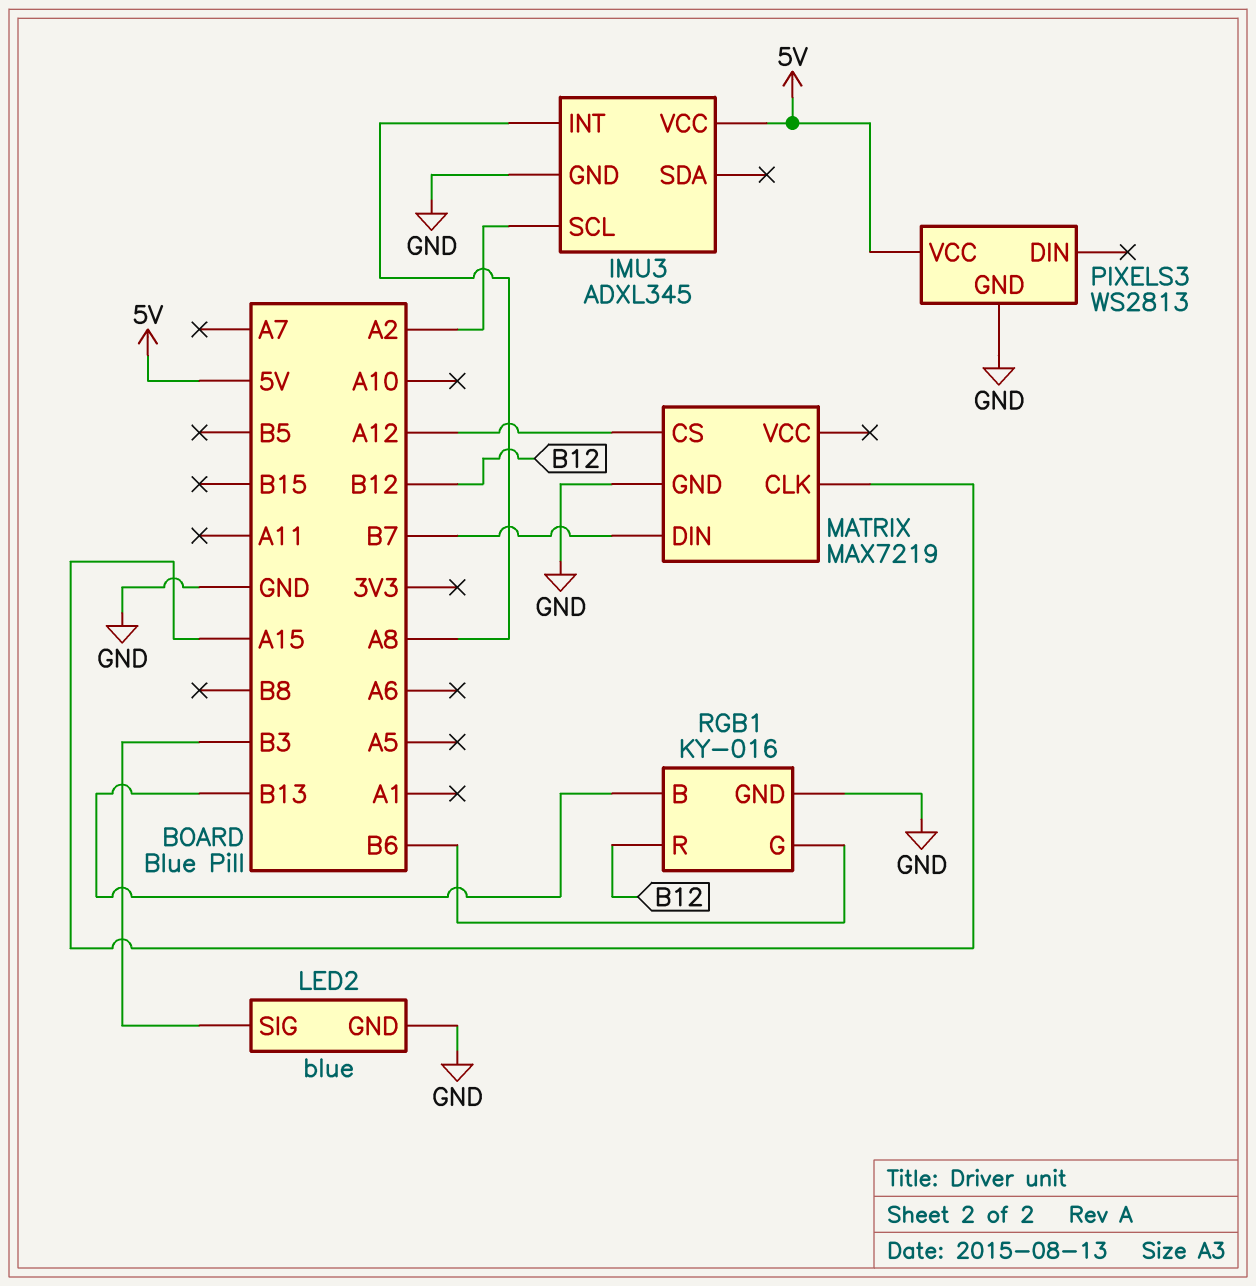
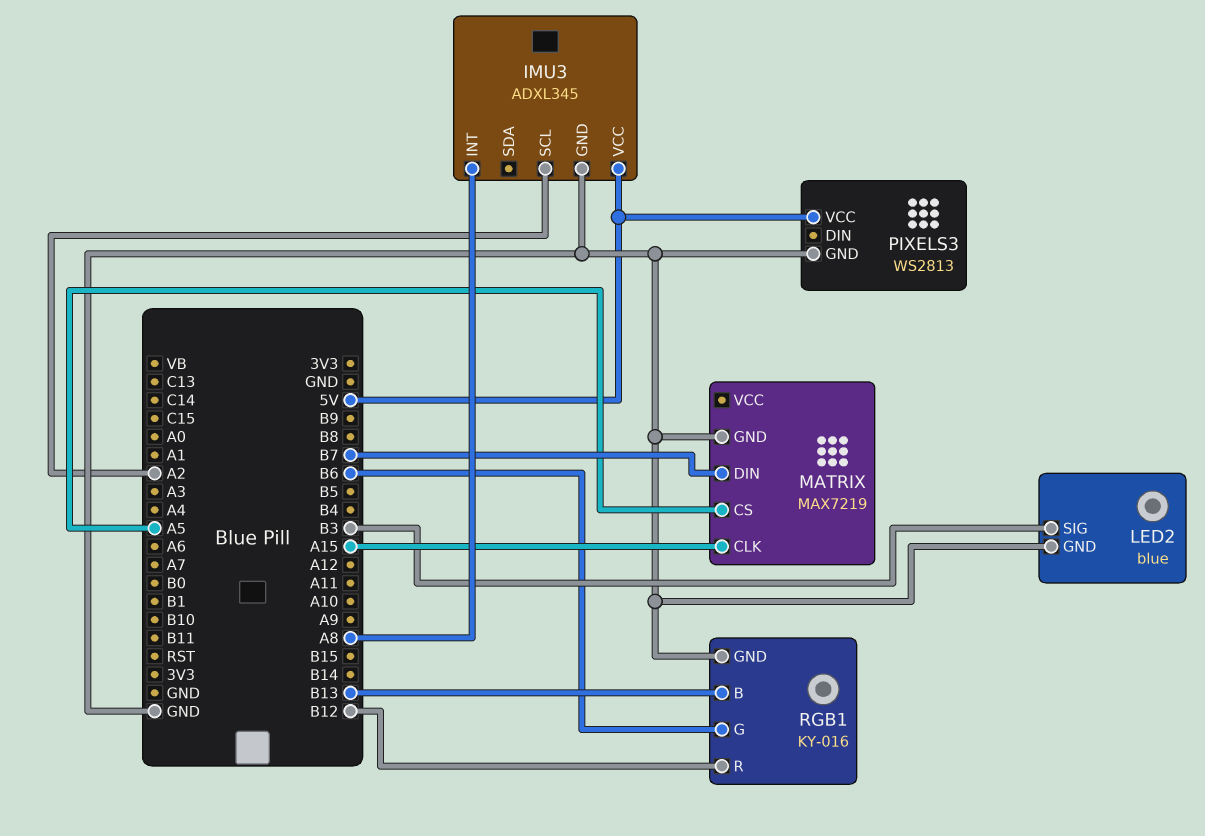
MATRIX pin CS: A12 -> A5

